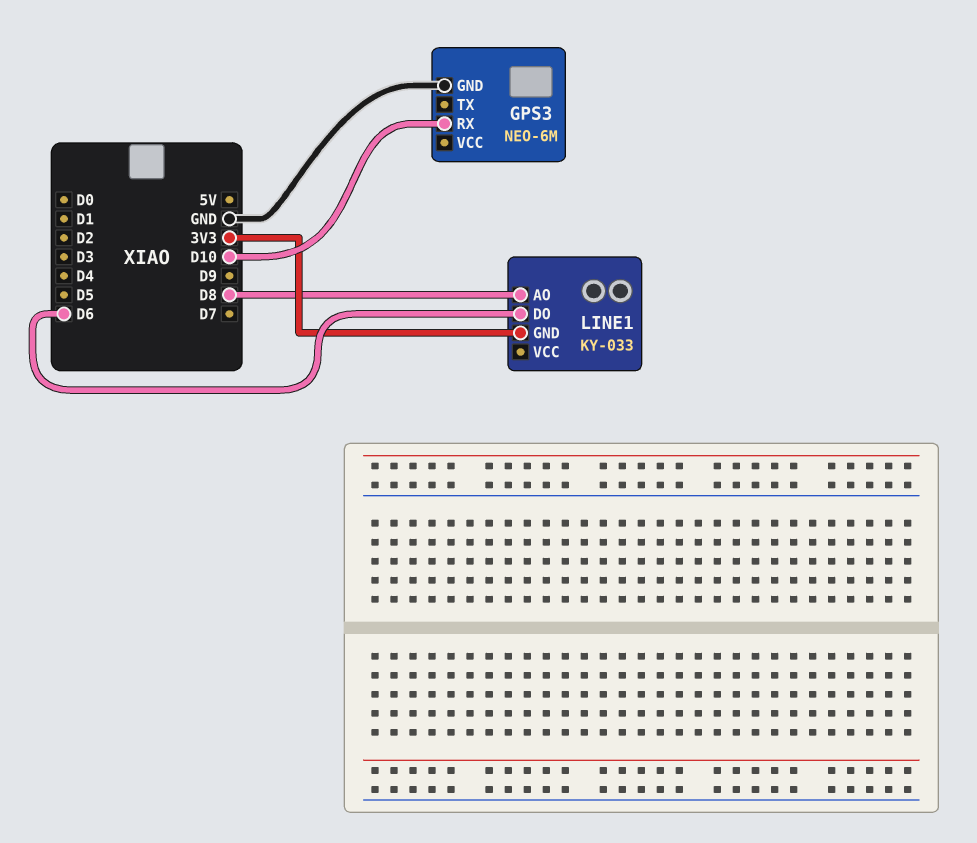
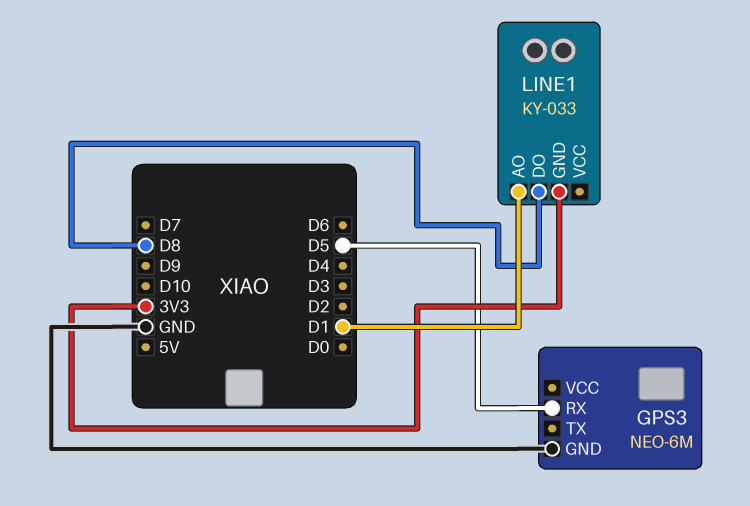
GPS3 pin RX: D10 -> D5
LINE1 pin AO: D8 -> D1
LINE1 pin DO: D6 -> D8

